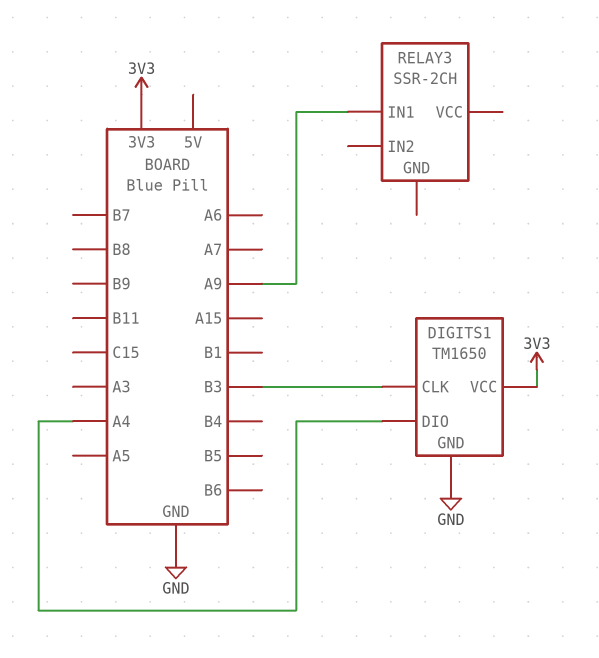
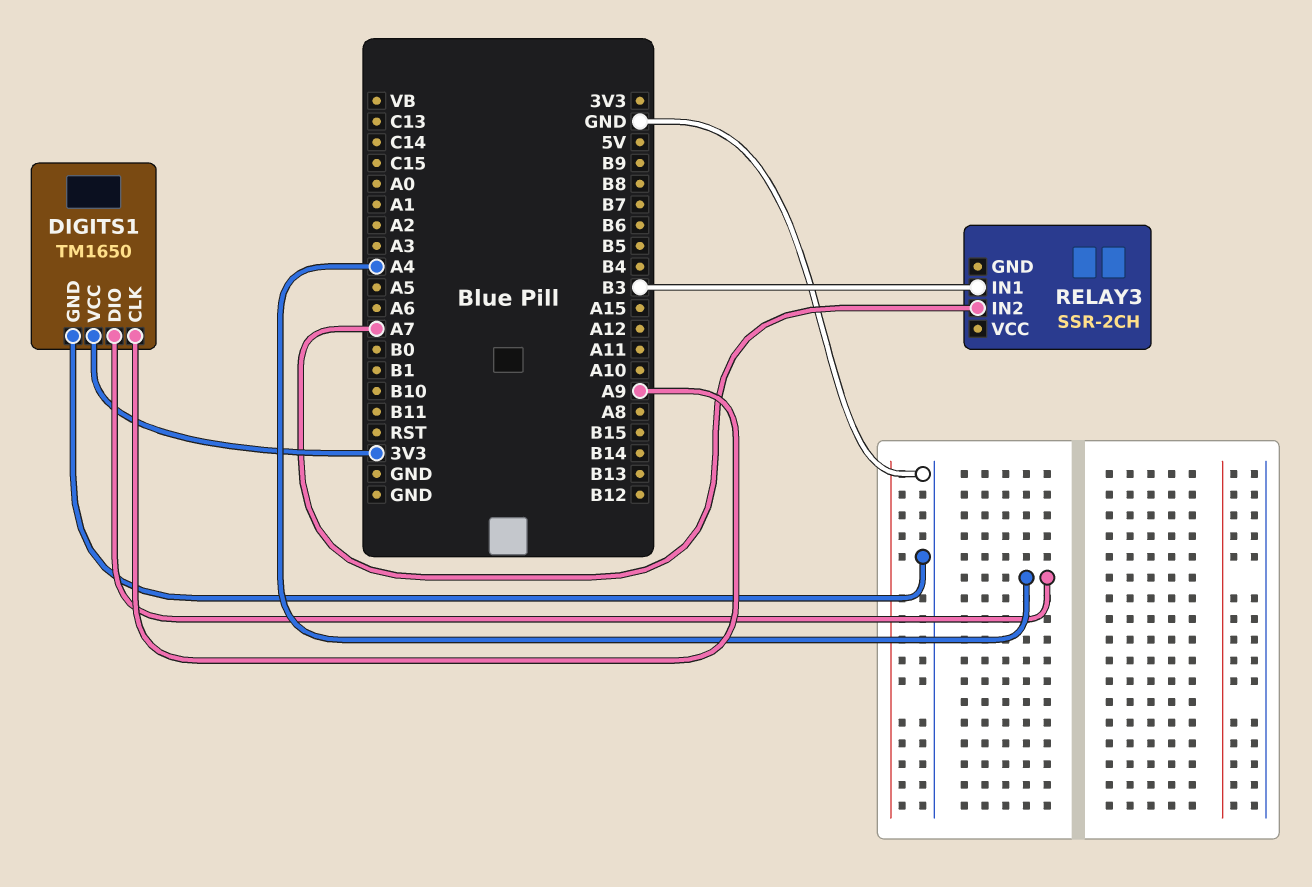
DIGITS1 pin CLK: B3 -> A9
RELAY3 pin IN1: A9 -> B3
RELAY3 pin IN2: none -> A7

